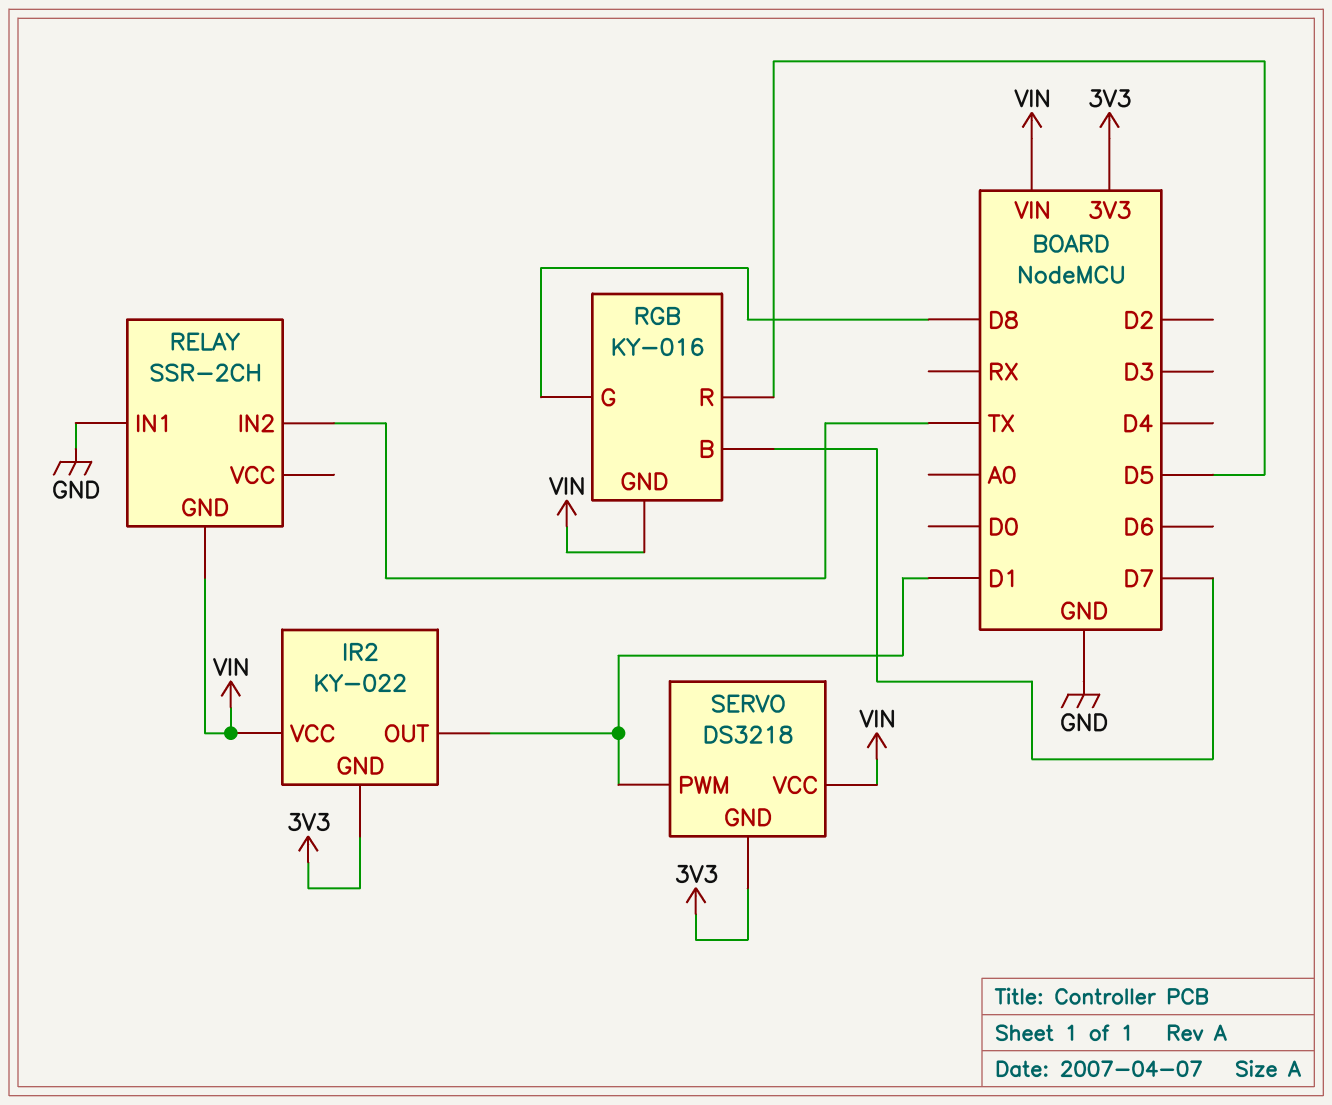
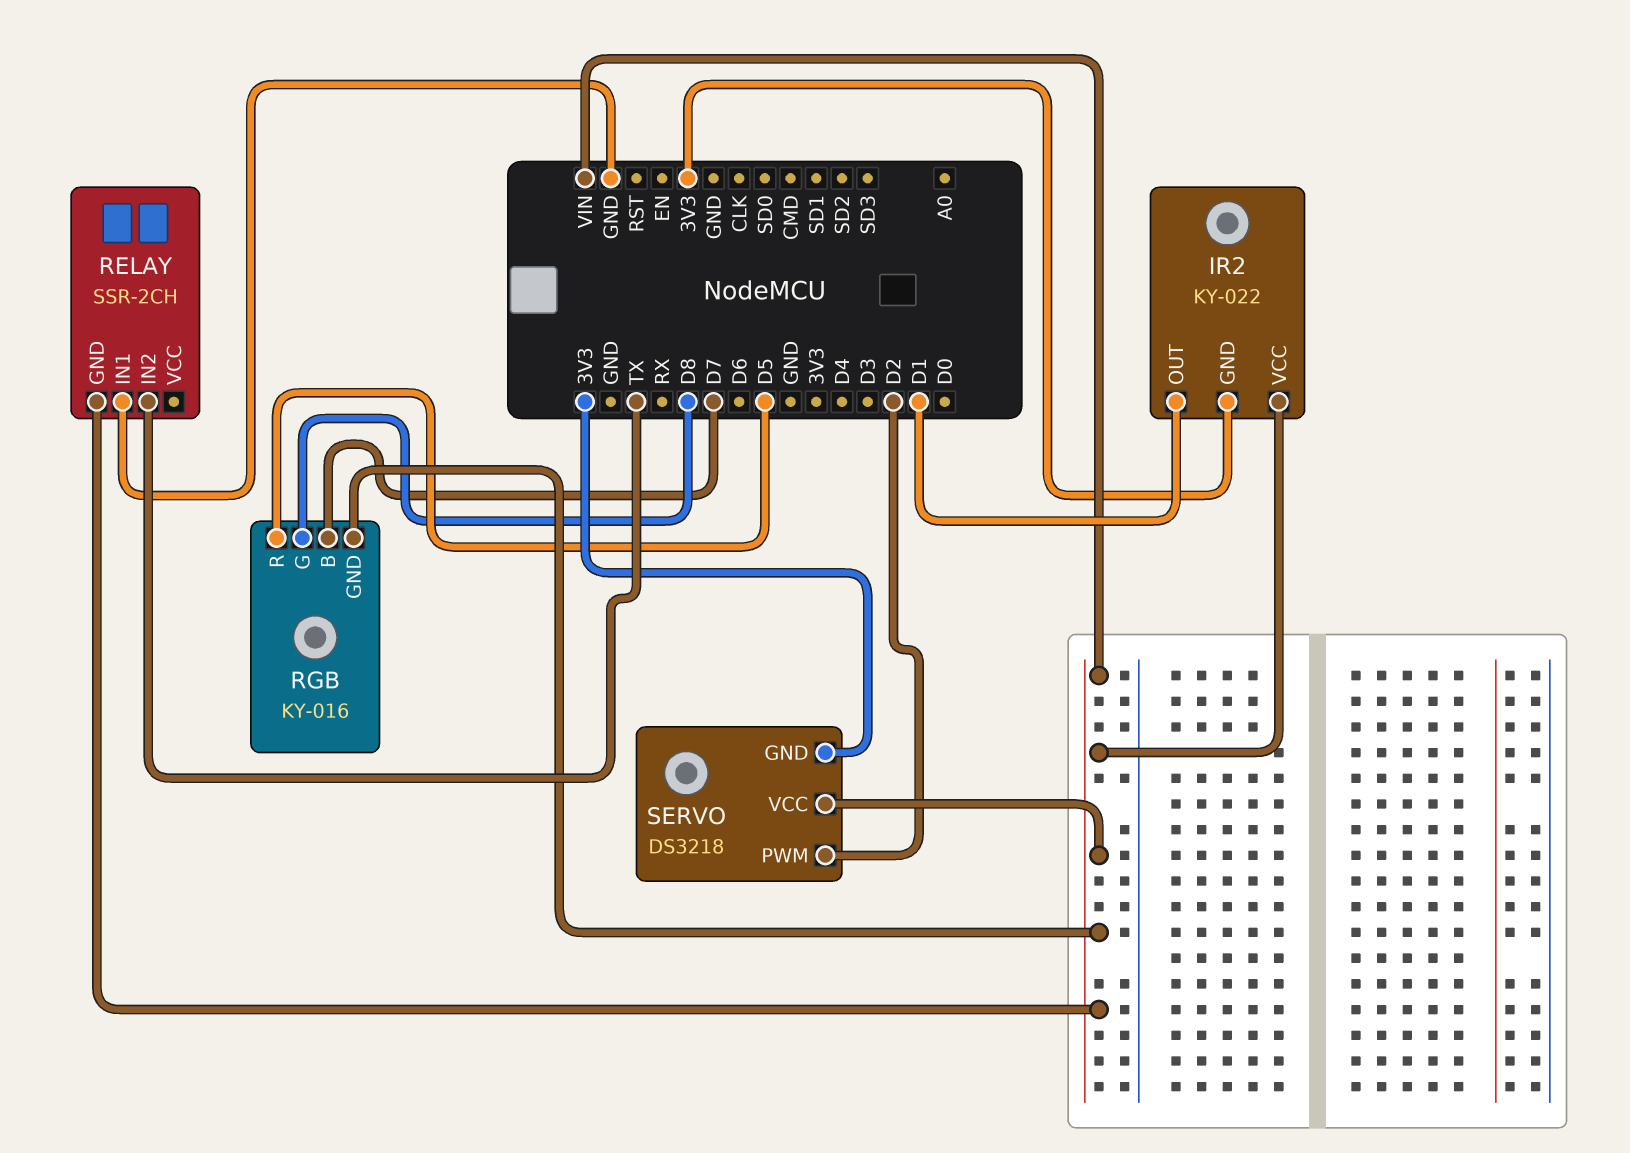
SERVO pin PWM: D1 -> D2

